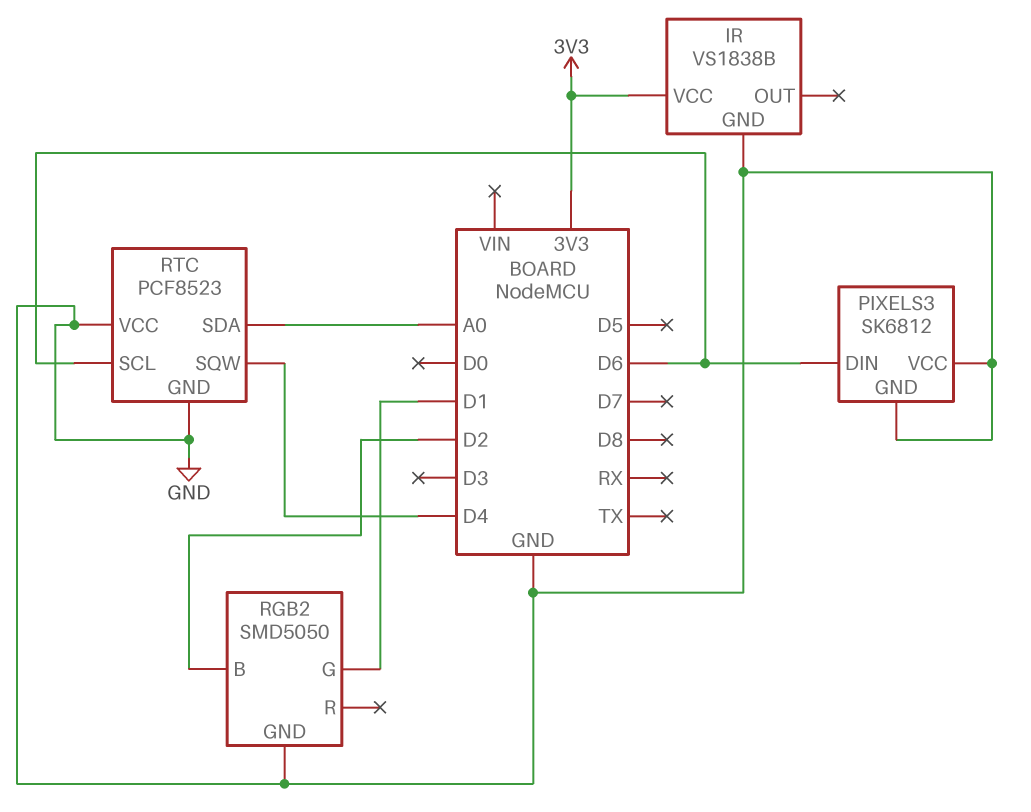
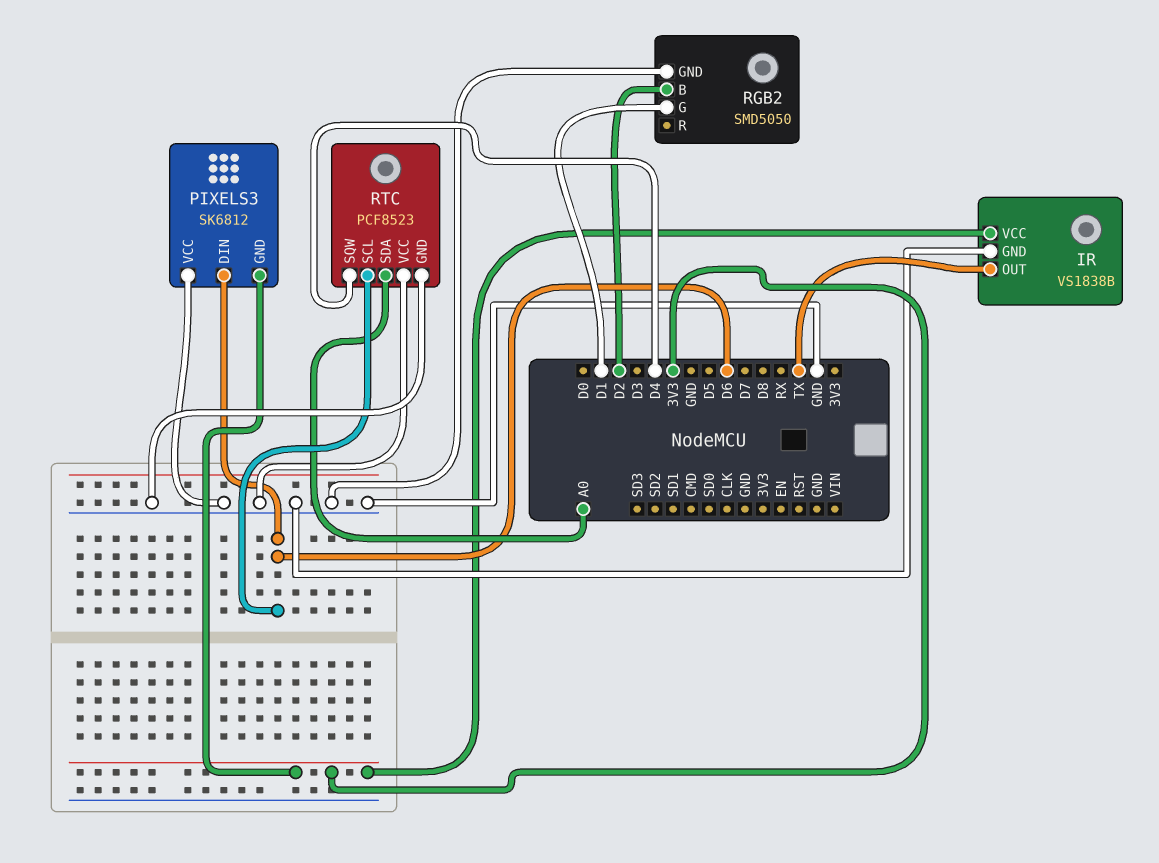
IR pin OUT: none -> TX
PIXELS3 pin GND: GND -> 3V3

